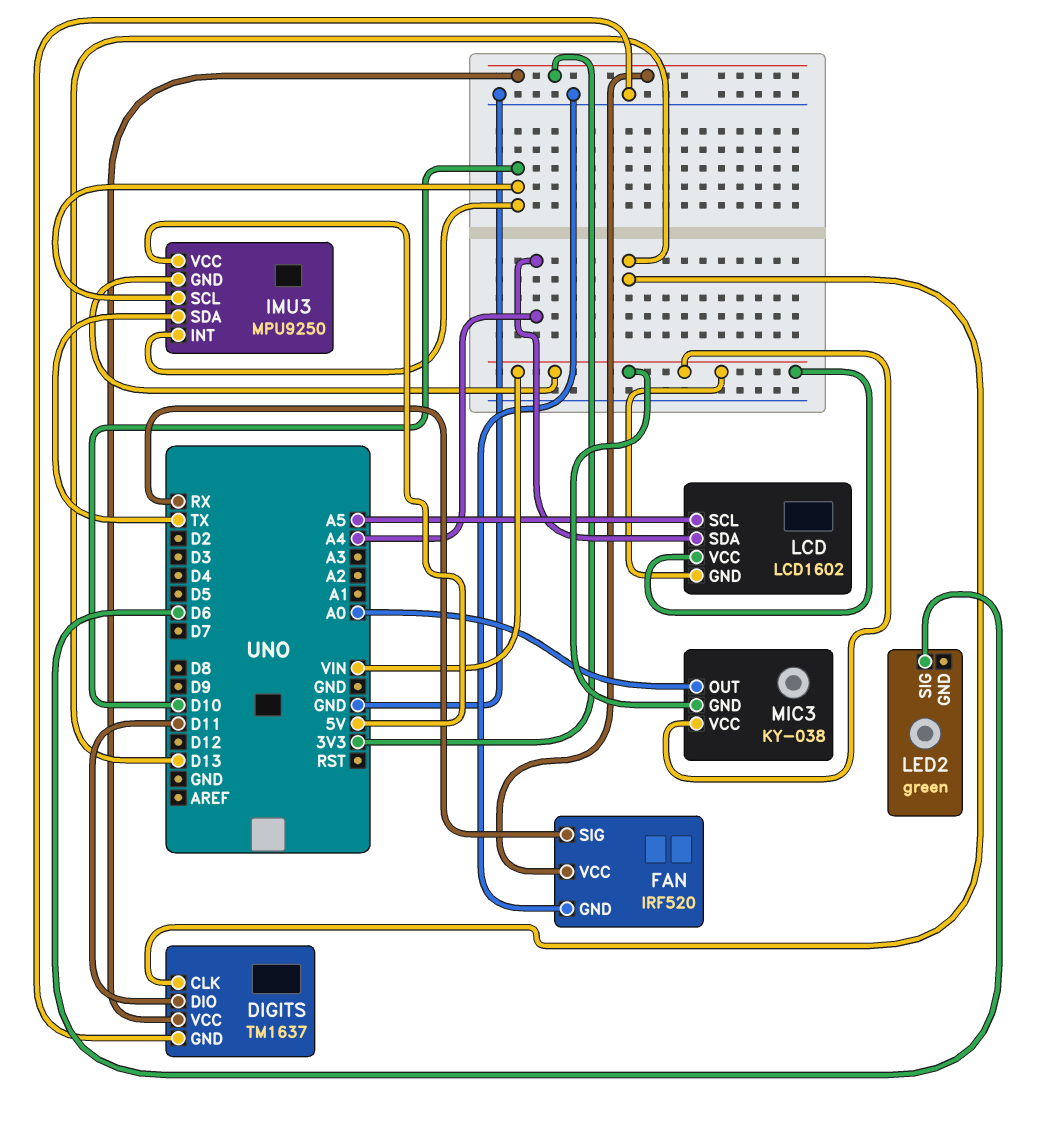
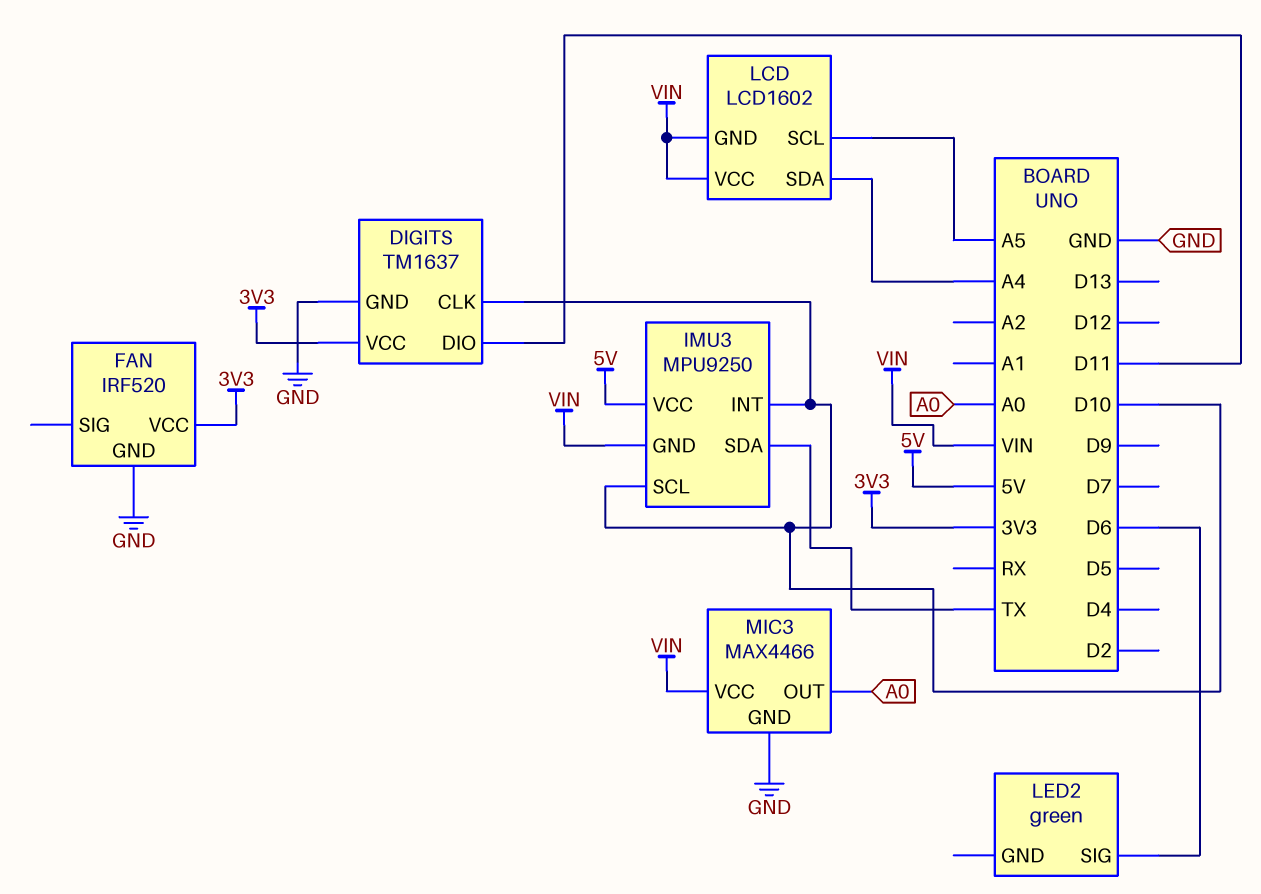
DIGITS pin CLK: D13 -> D10
FAN pin SIG: RX -> none
MIC3: KY-038 -> MAX4466
MIC3 pin GND: VIN -> GND

